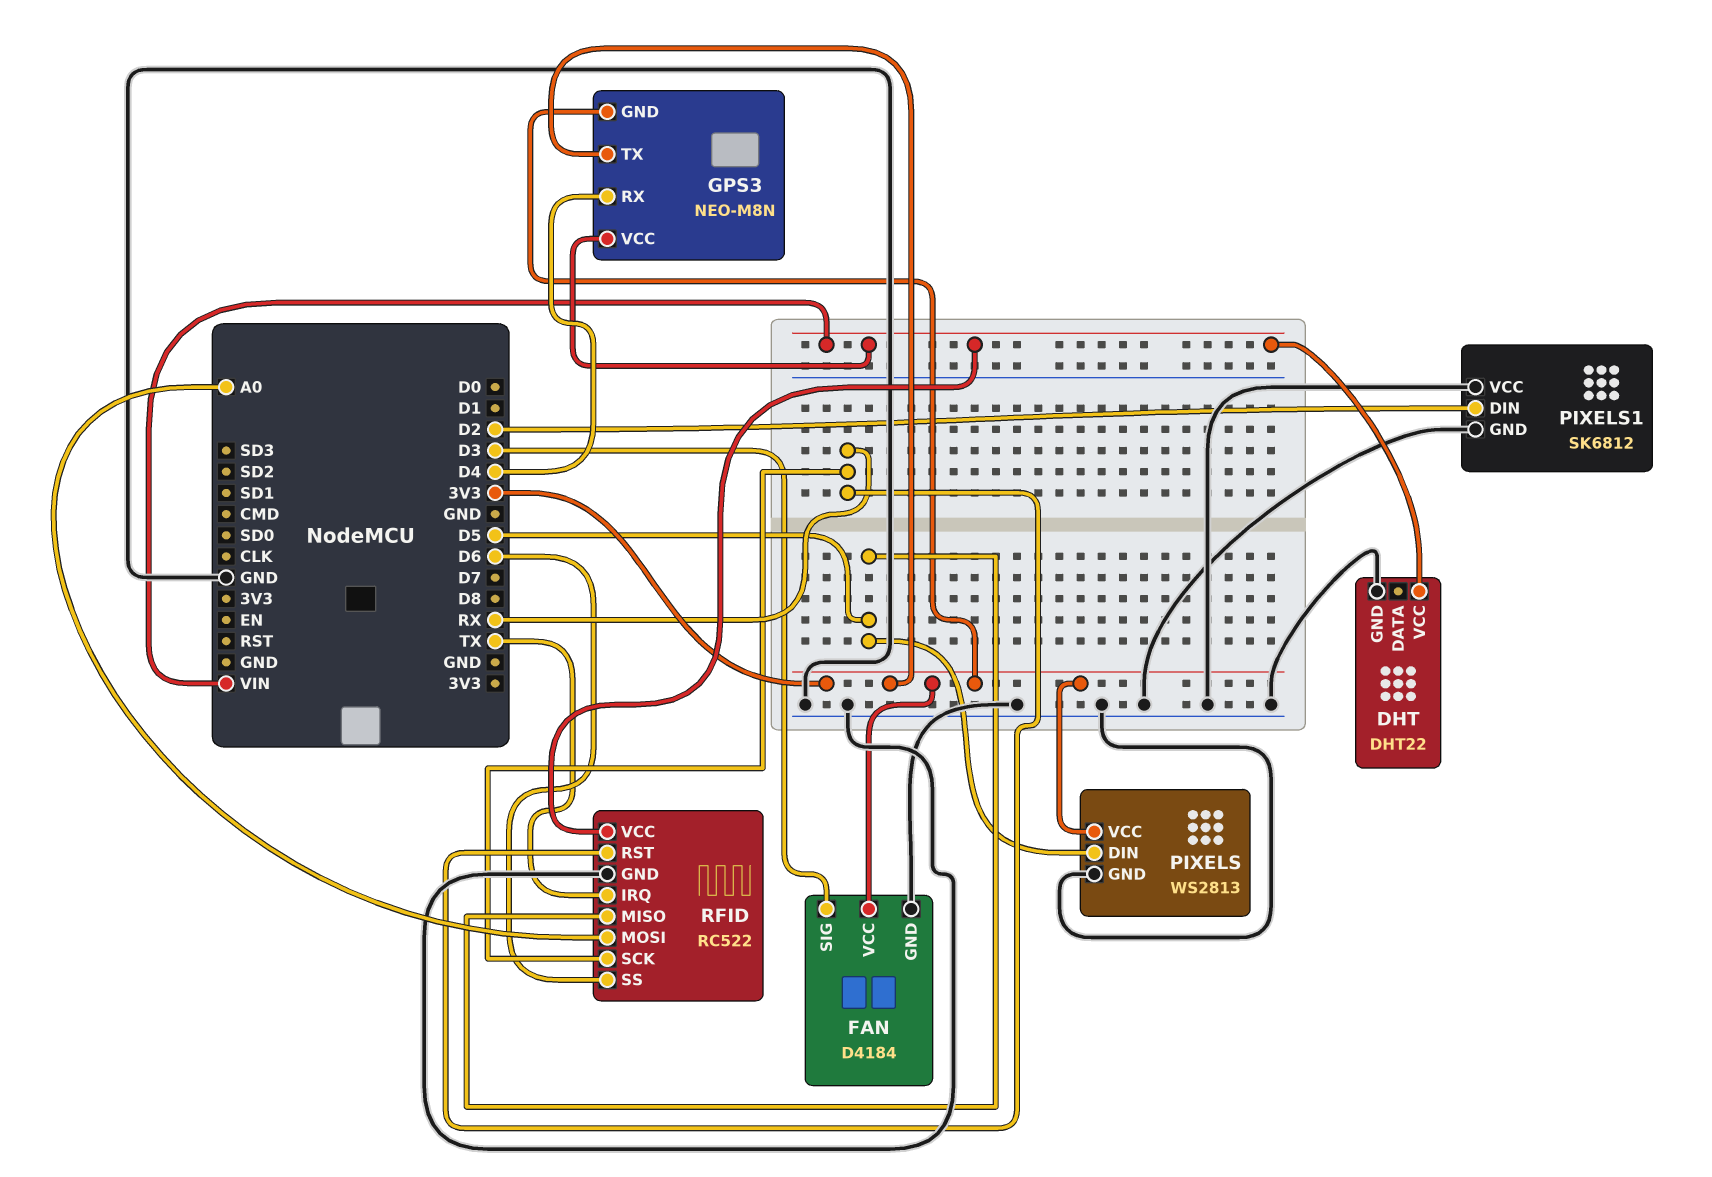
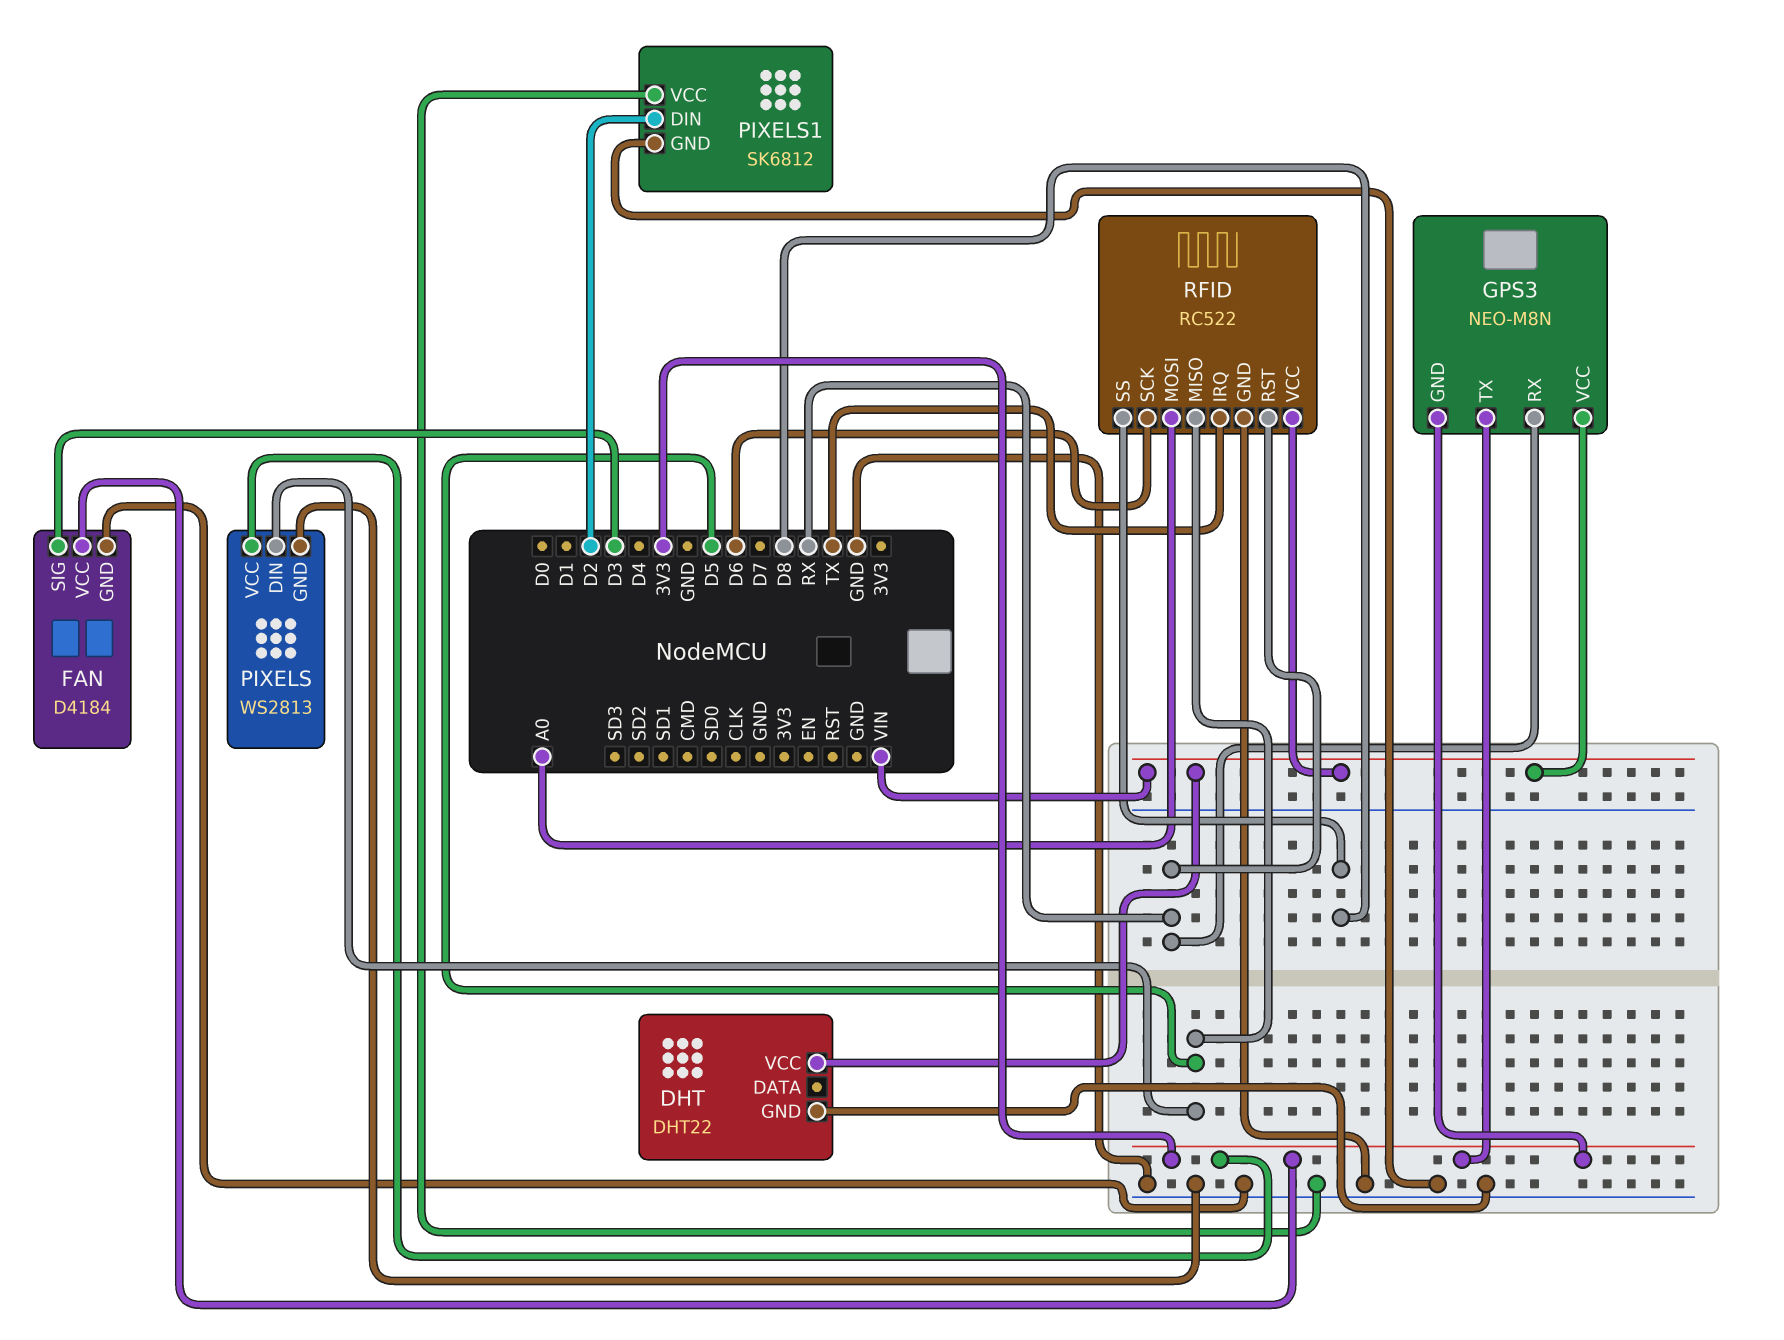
GPS3 pin RX: D4 -> RX
RFID pin SCK: RX -> D6
RFID pin SS: D6 -> D8

